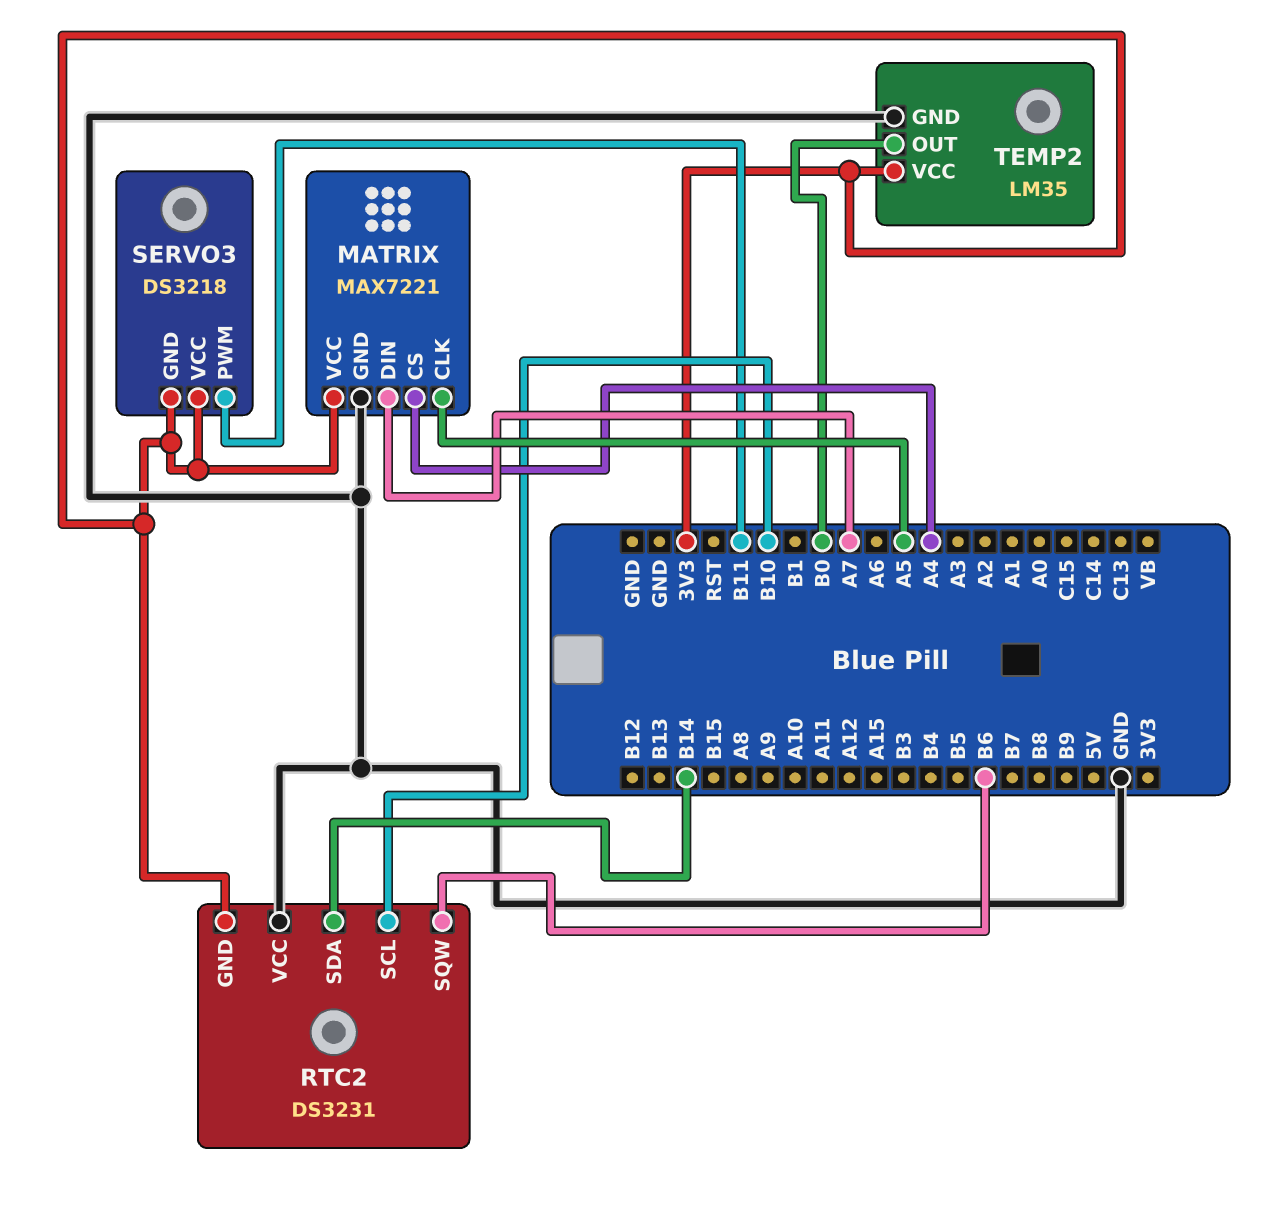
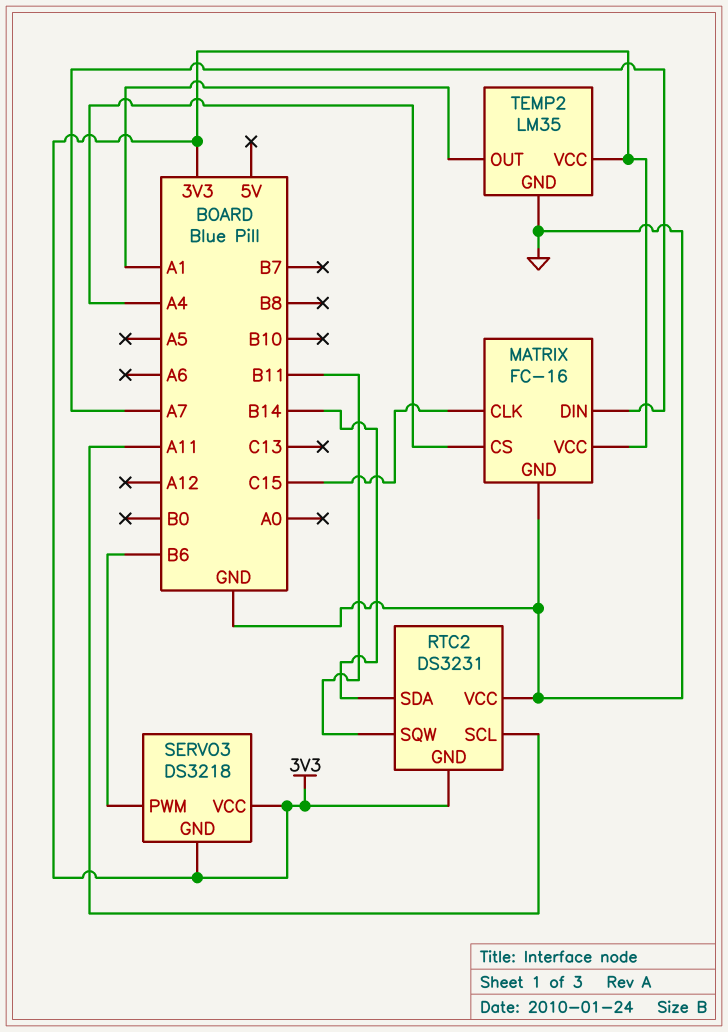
MATRIX: MAX7221 -> FC-16
MATRIX pin CLK: A5 -> C15
RTC2 pin SCL: B10 -> A11
RTC2 pin SQW: B6 -> B11
SERVO3 pin PWM: B11 -> B6
TEMP2 pin OUT: B0 -> A1

